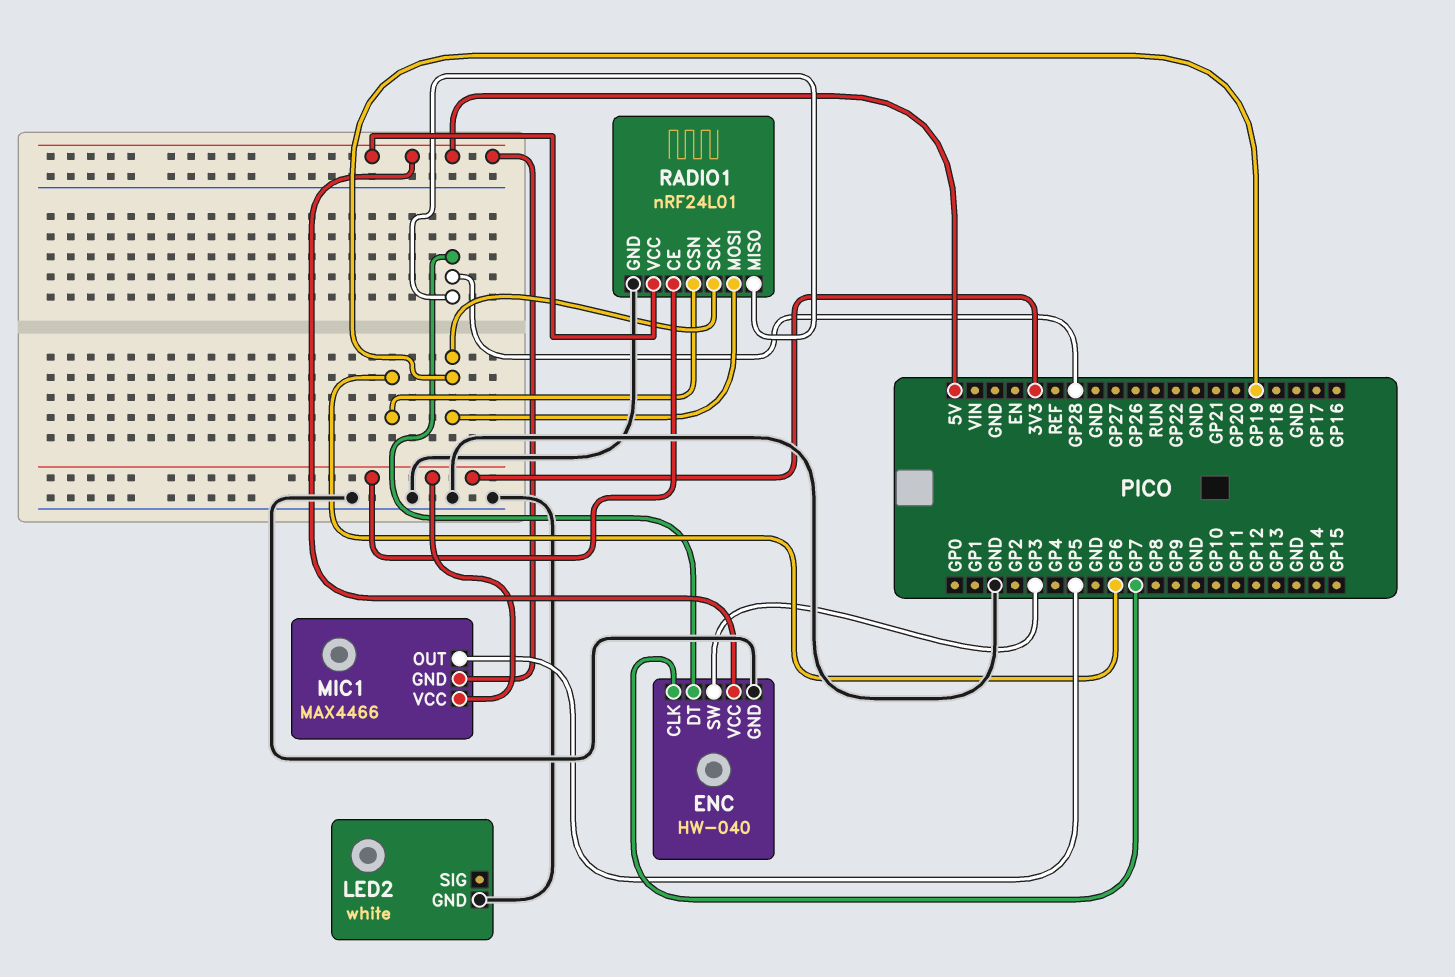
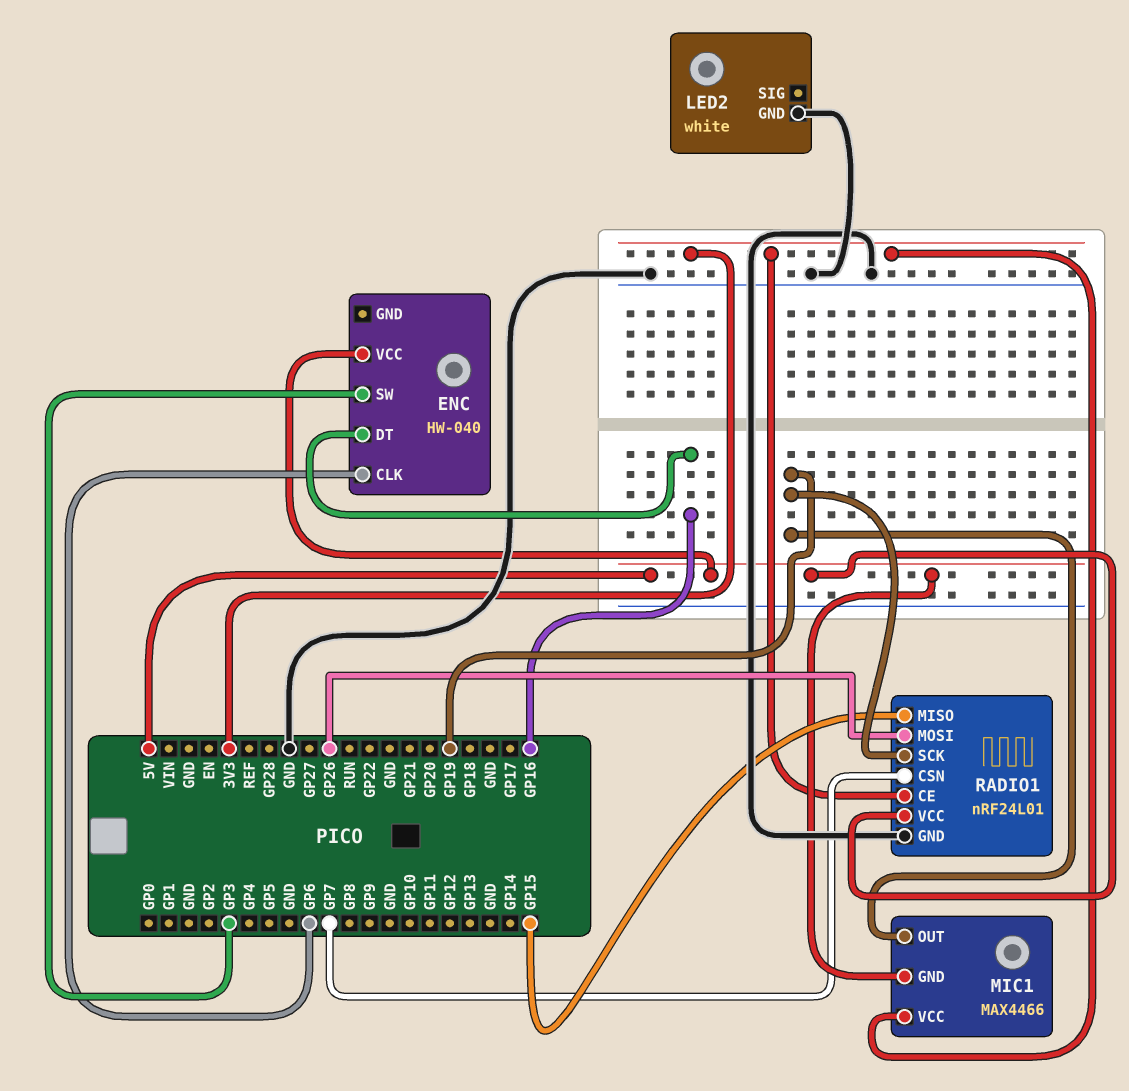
ENC pin CLK: GP7 -> GP6
ENC pin DT: GP28 -> GP16
ENC pin GND: GND -> none
MIC1 pin OUT: GP5 -> GP19
RADIO1 pin CSN: GP6 -> GP7
RADIO1 pin MISO: GP28 -> GP15
RADIO1 pin MOSI: GP19 -> GP26

